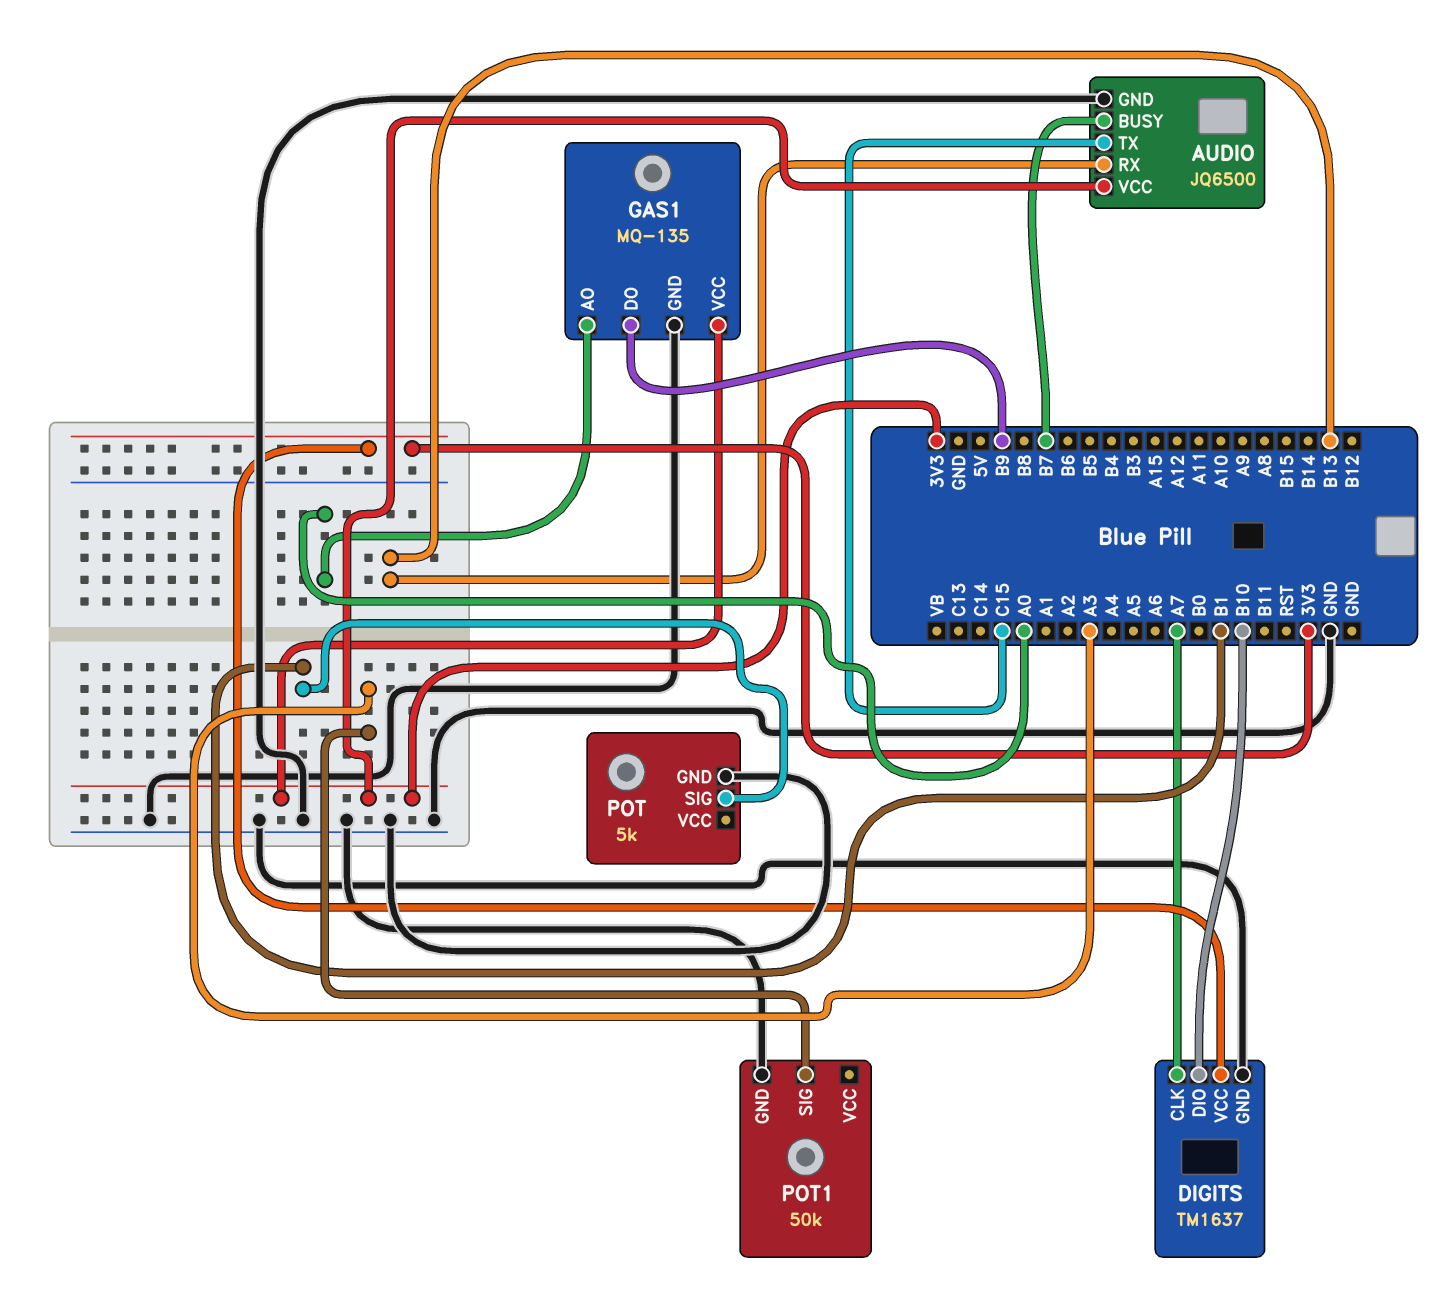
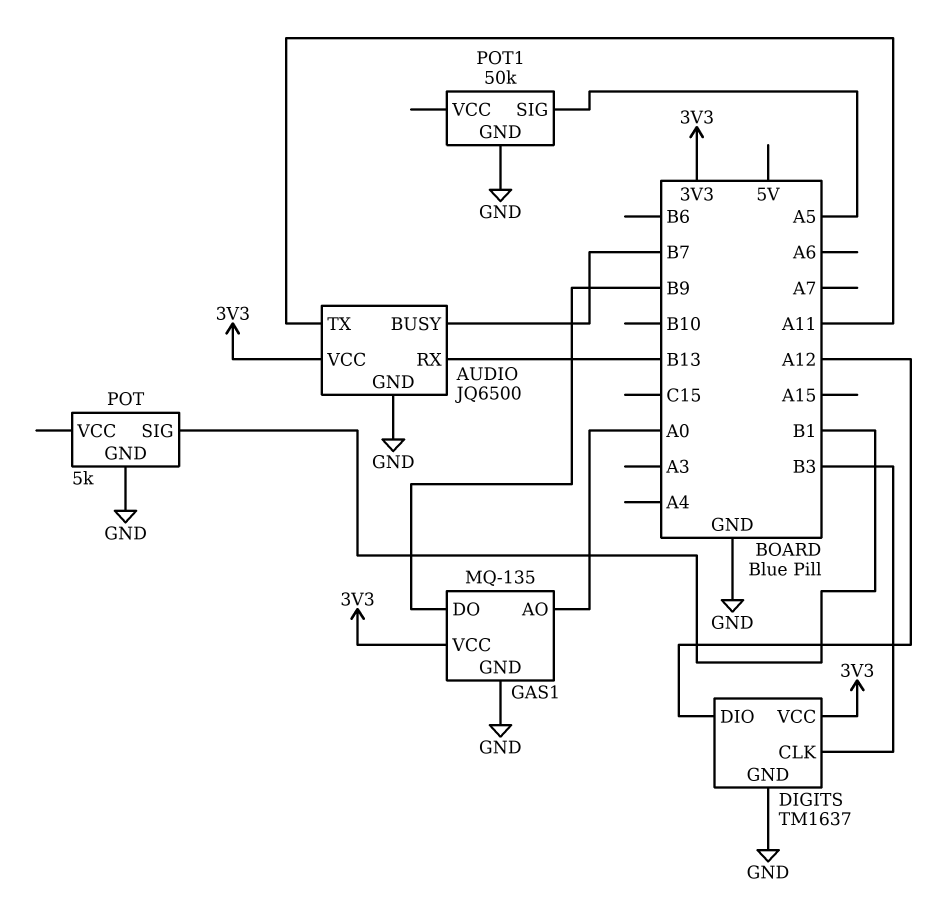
AUDIO pin TX: C15 -> A11
DIGITS pin CLK: A7 -> B3
DIGITS pin DIO: B10 -> A12
POT1 pin SIG: A3 -> A5

